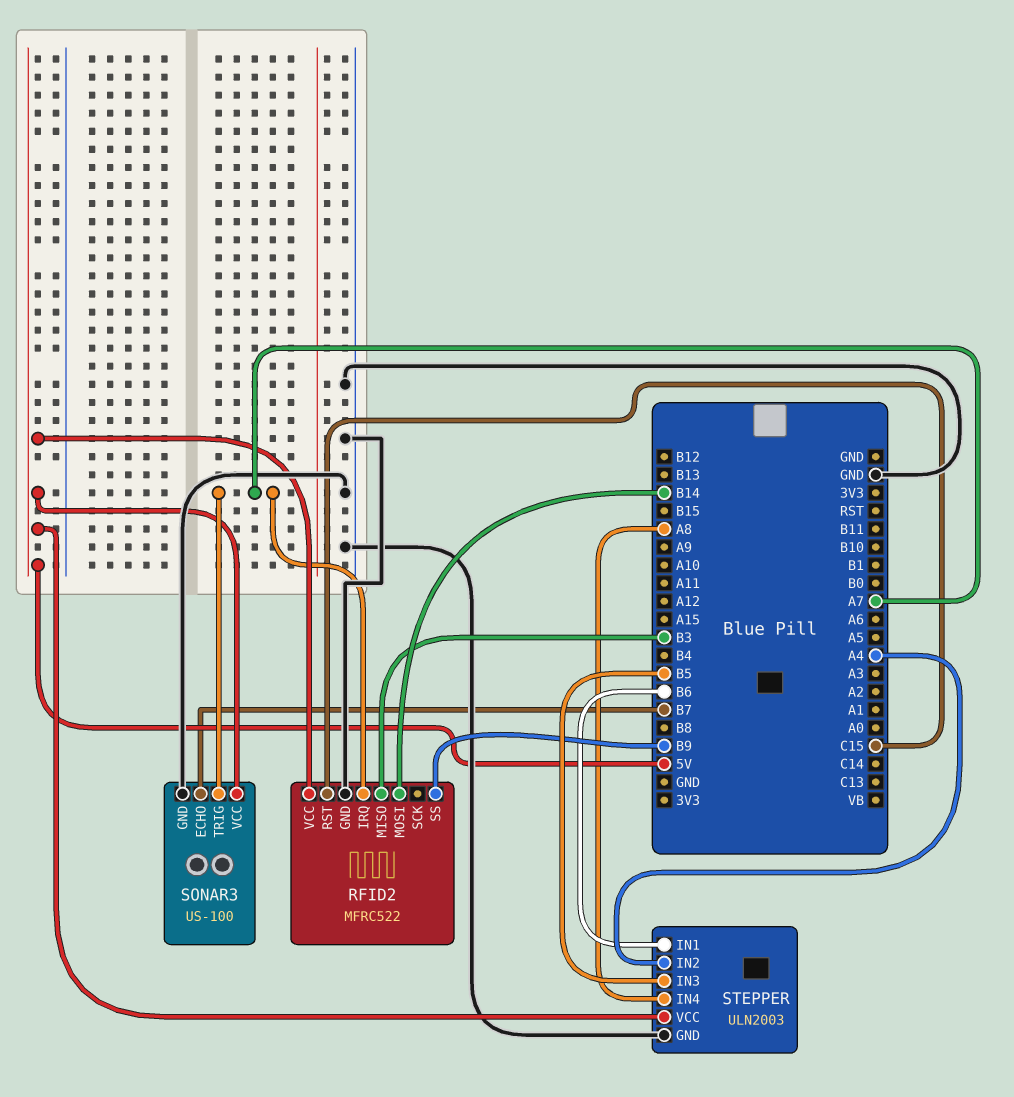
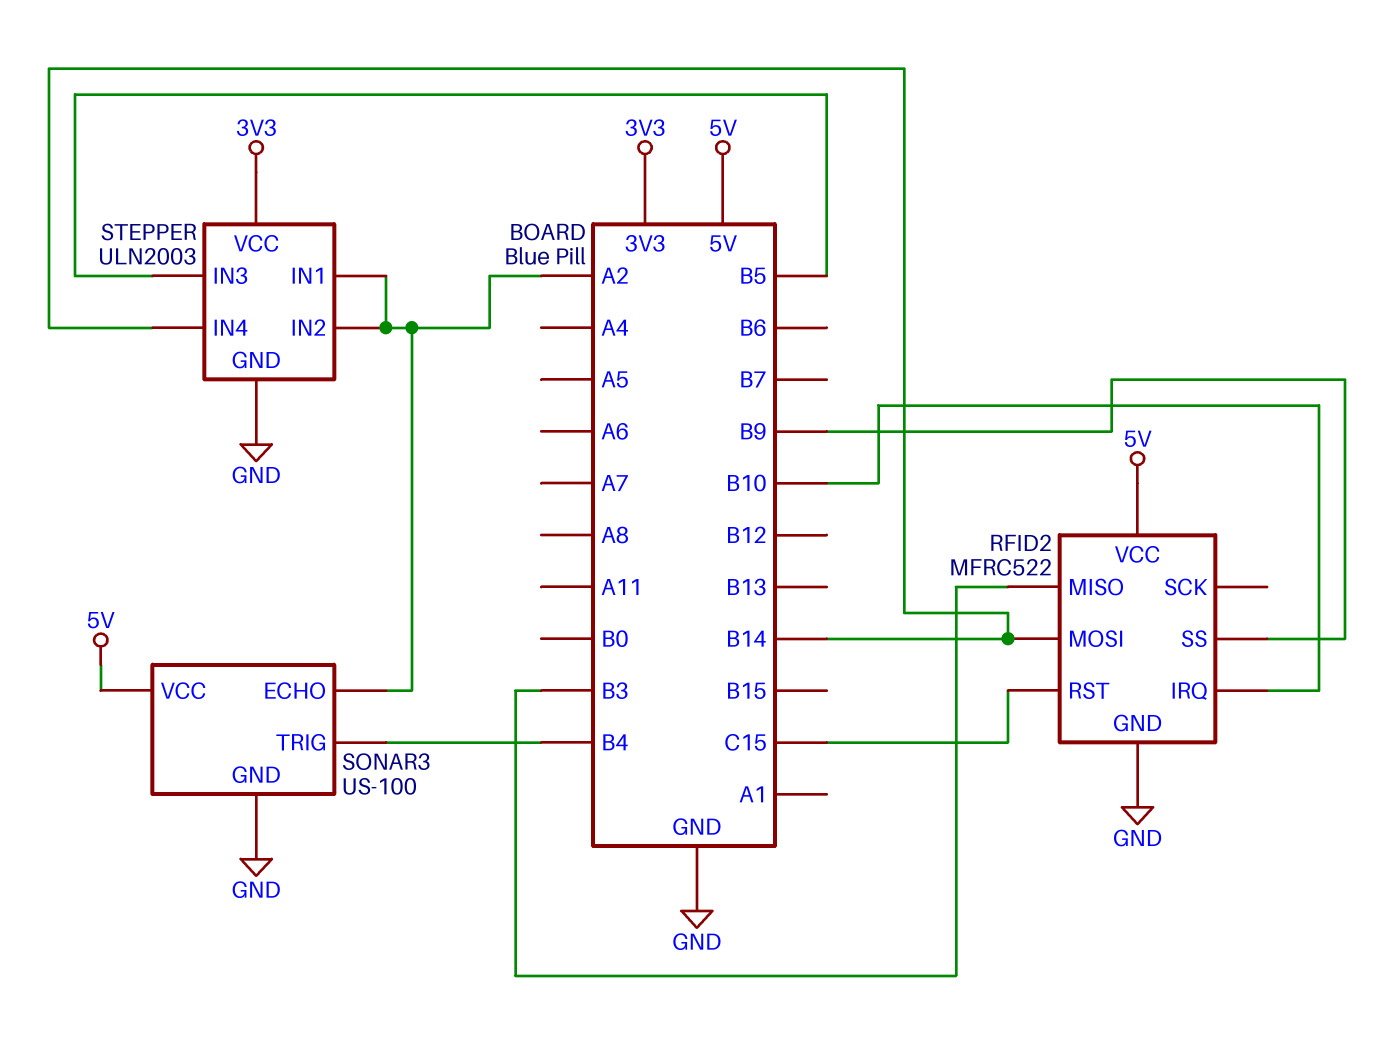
RFID2 pin IRQ: A7 -> B10
SONAR3 pin ECHO: B7 -> A2
SONAR3 pin TRIG: A7 -> B4
STEPPER pin IN1: B6 -> A2
STEPPER pin IN2: A4 -> A2
STEPPER pin IN4: A8 -> B14
STEPPER pin VCC: 5V -> 3V3

